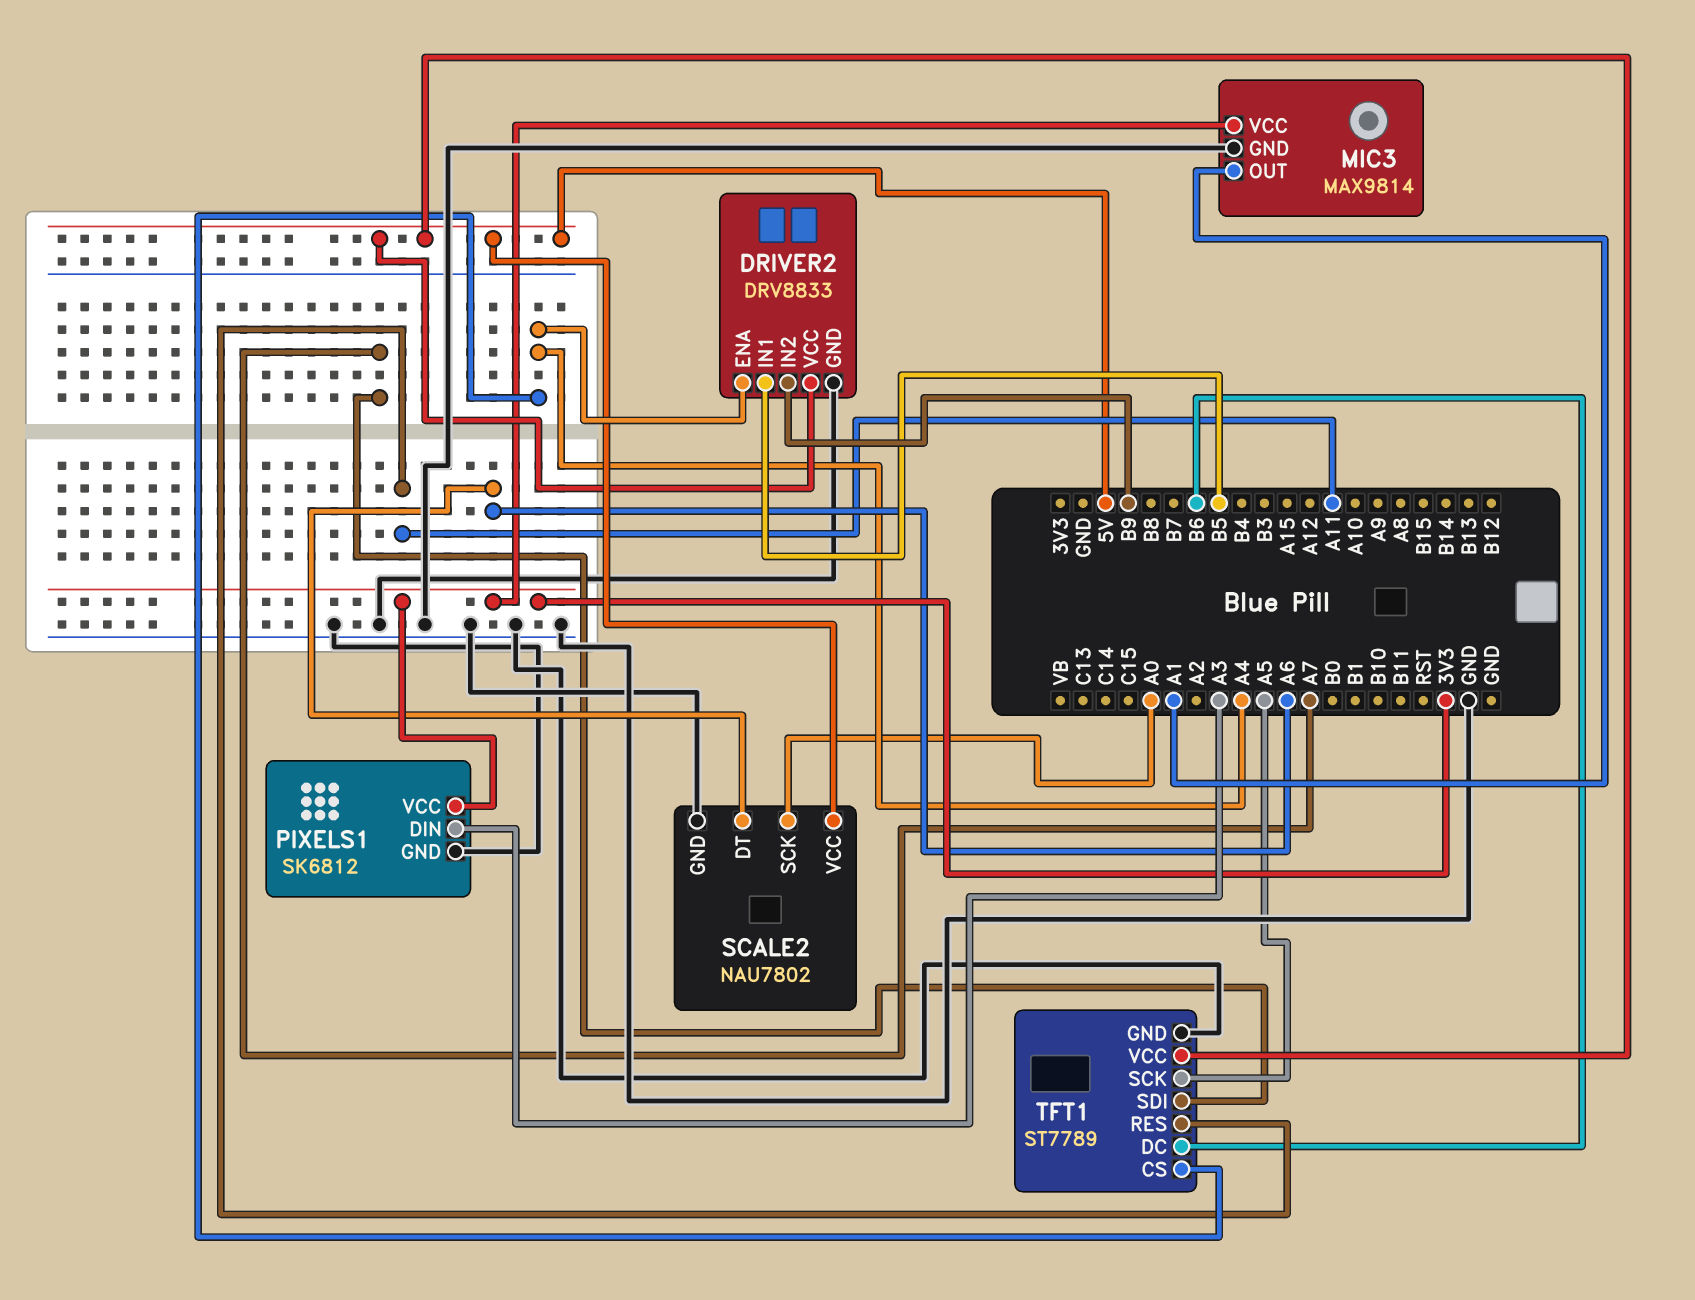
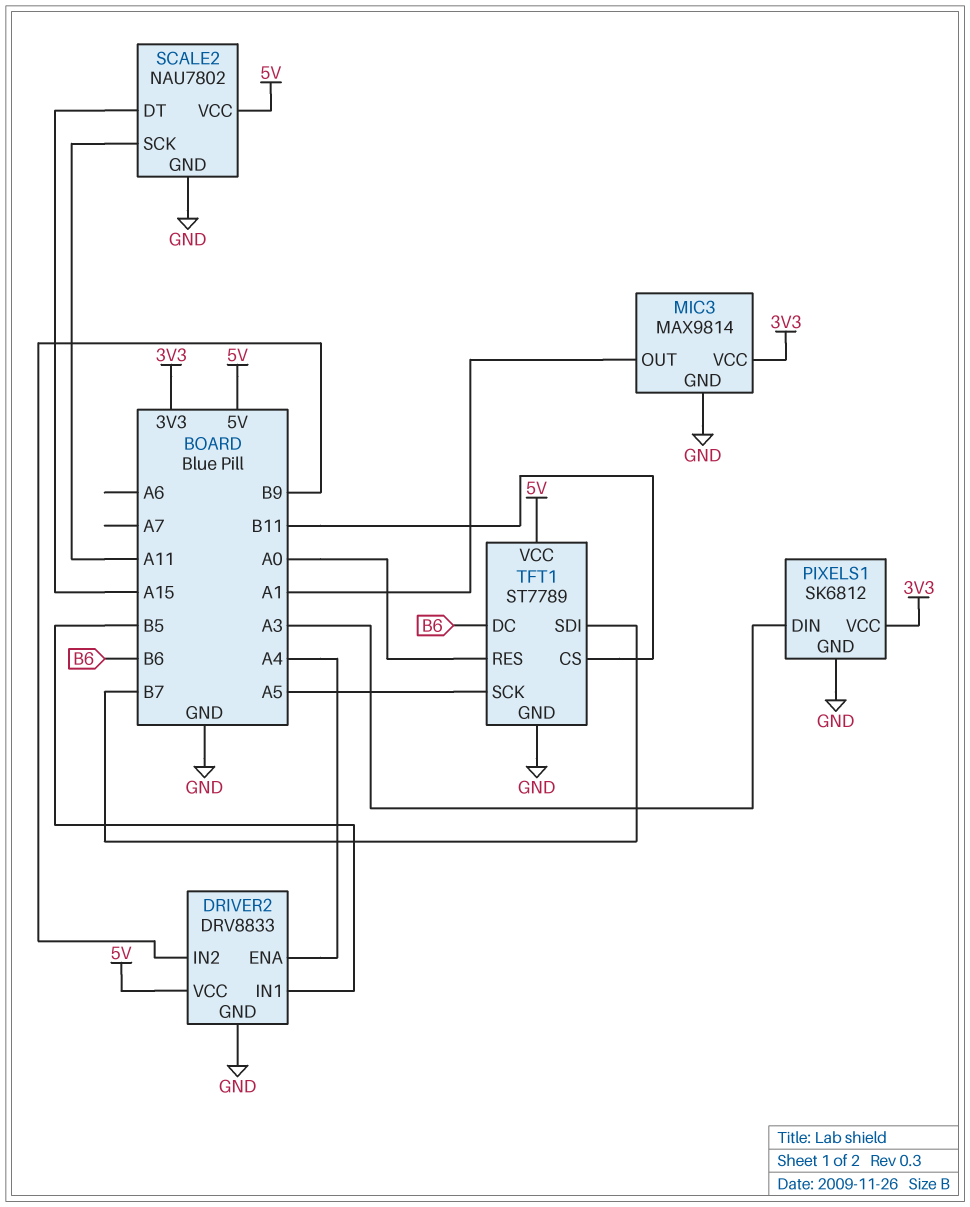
SCALE2 pin DT: A6 -> A15
SCALE2 pin SCK: A0 -> A11
TFT1 pin CS: A4 -> B11
TFT1 pin RES: A11 -> A0
TFT1 pin SDI: A7 -> B7

